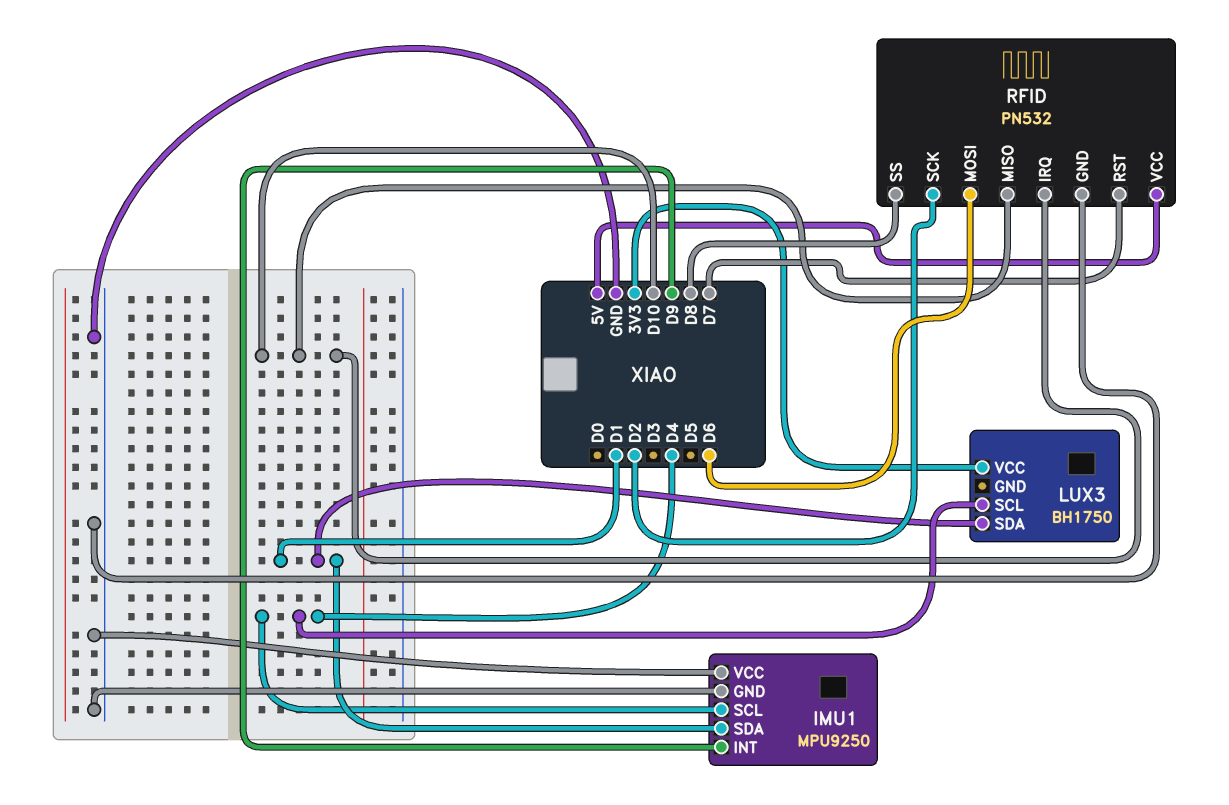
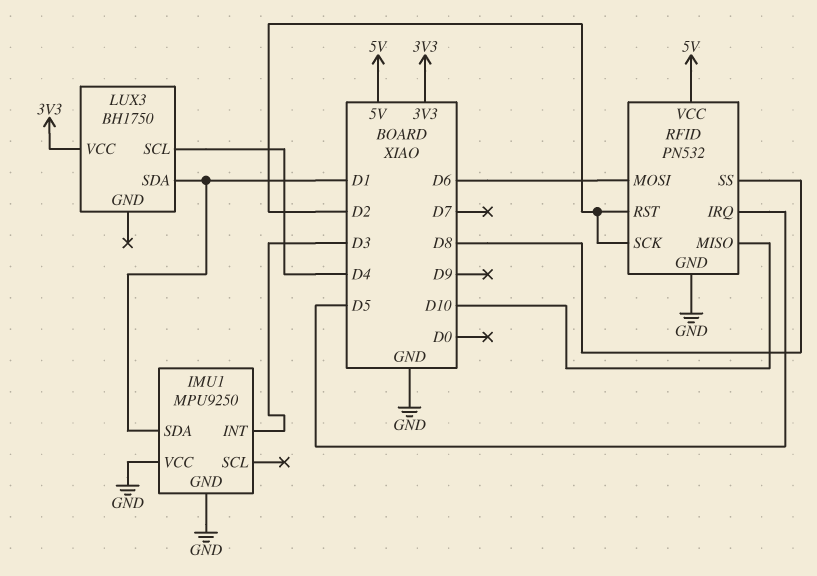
IMU1 pin INT: D9 -> D3
IMU1 pin SCL: D4 -> none
RFID pin IRQ: D10 -> D5
RFID pin RST: D7 -> D2

